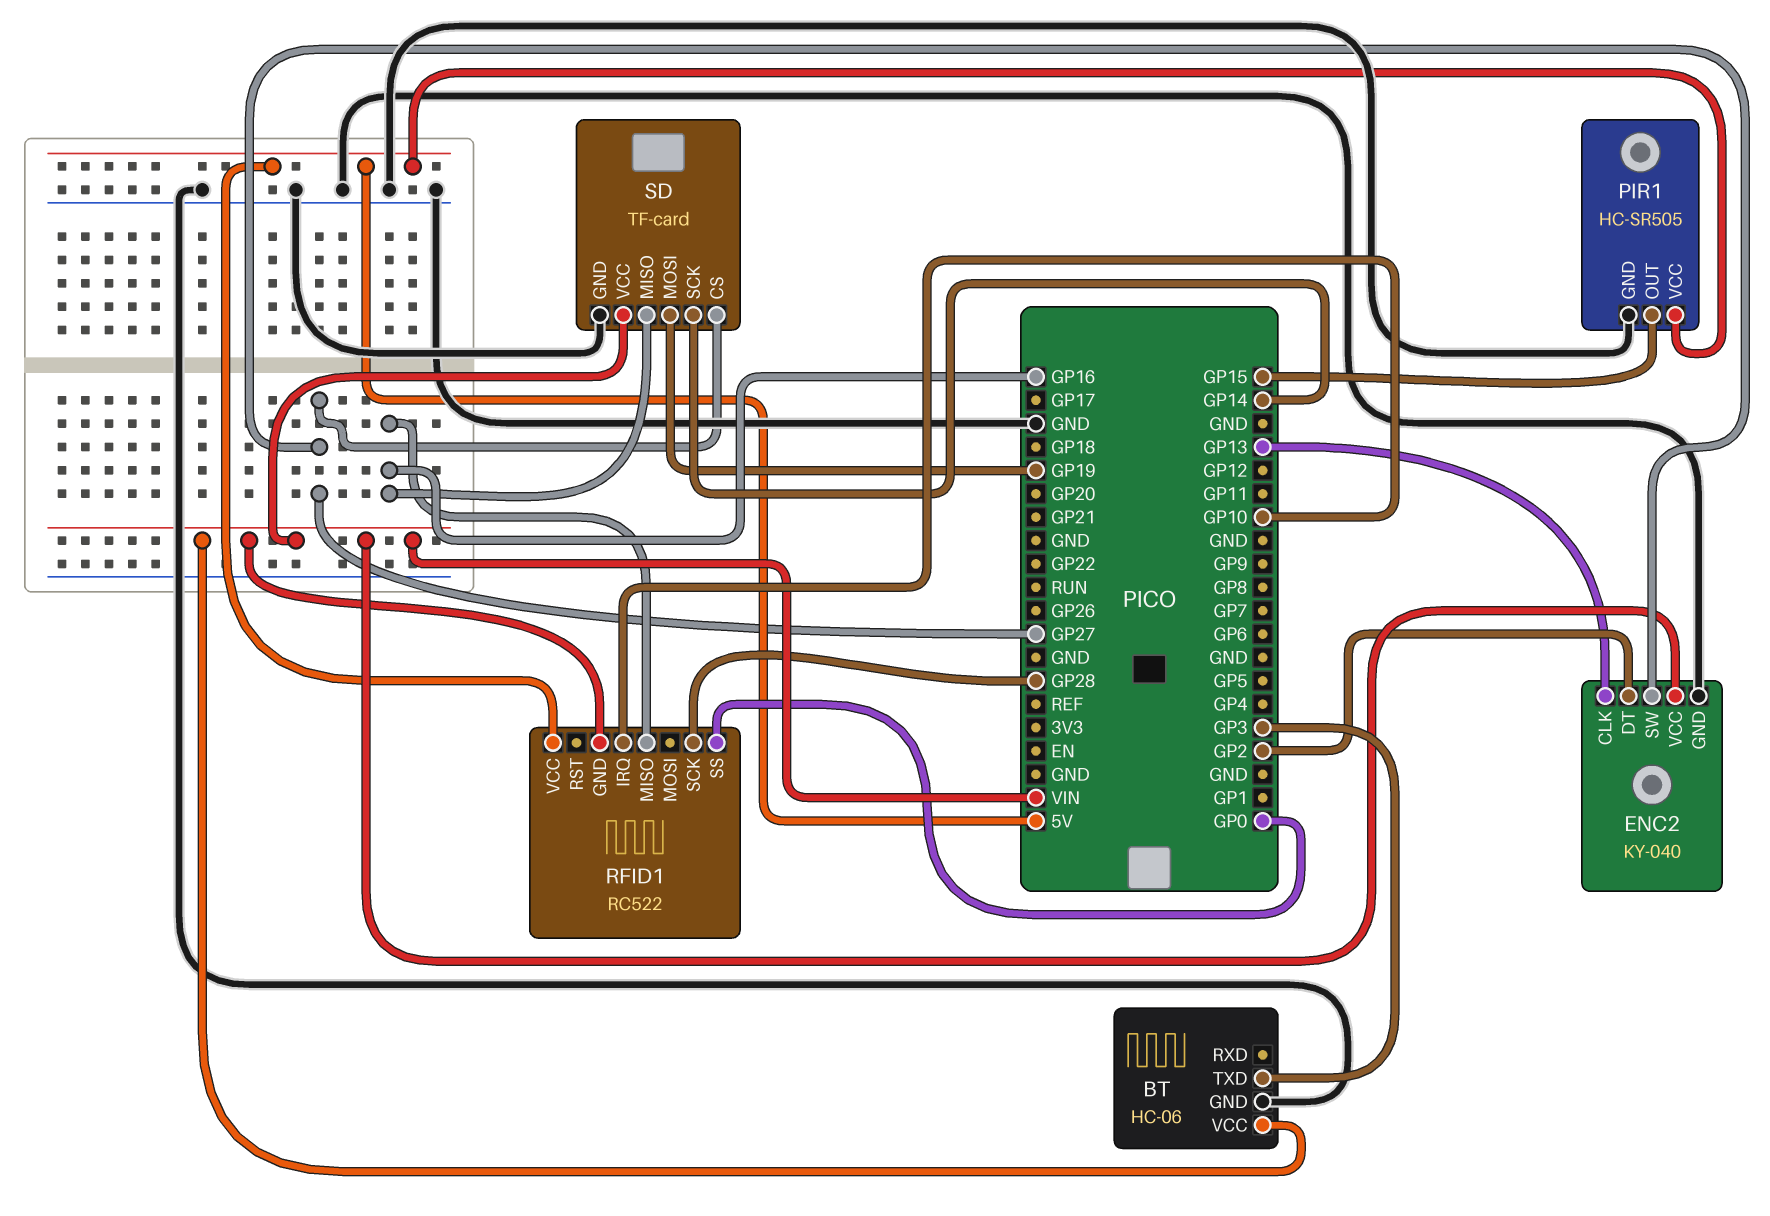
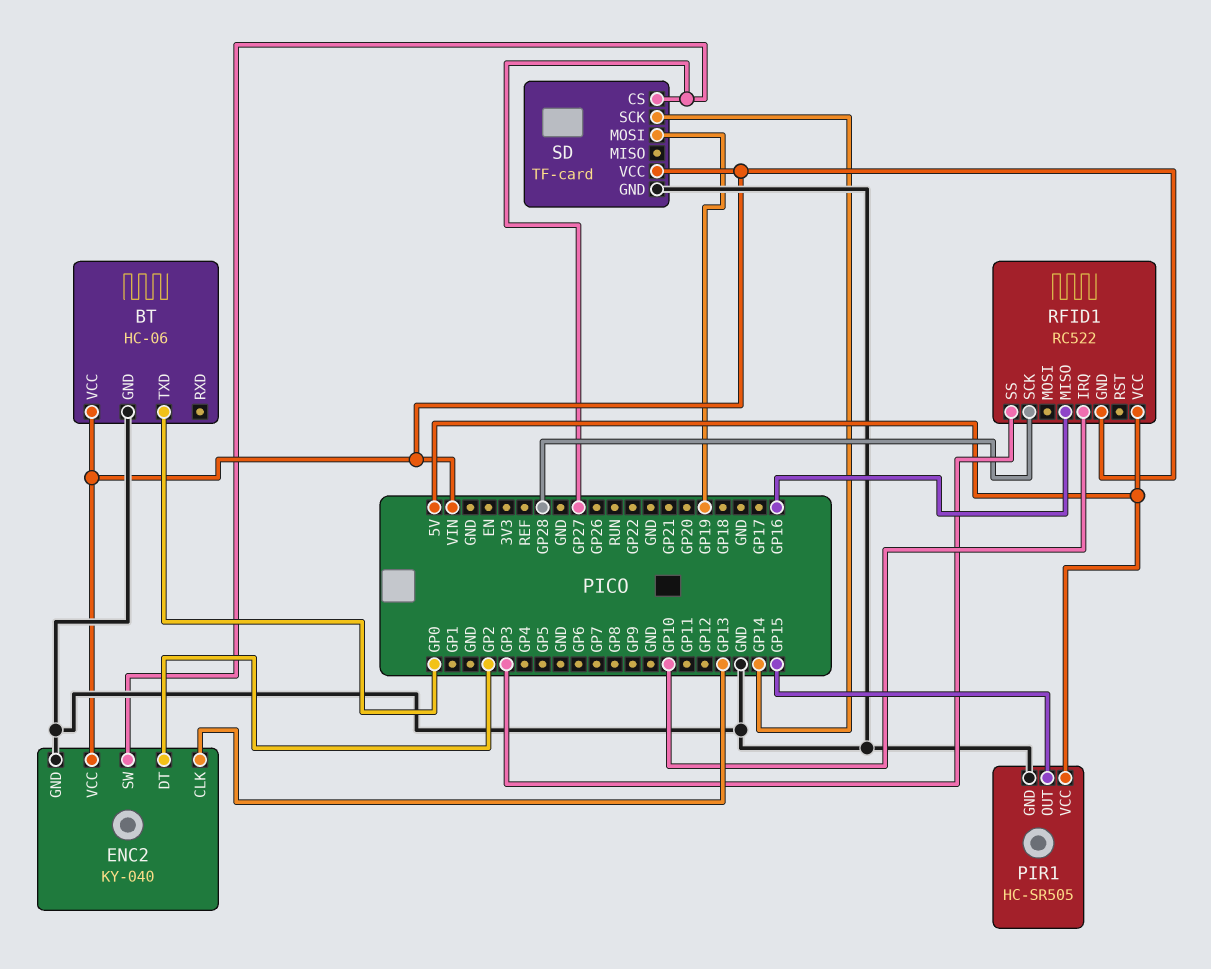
BT pin TXD: GP3 -> GP0
RFID1 pin SS: GP0 -> GP3
SD pin MISO: GP16 -> none

